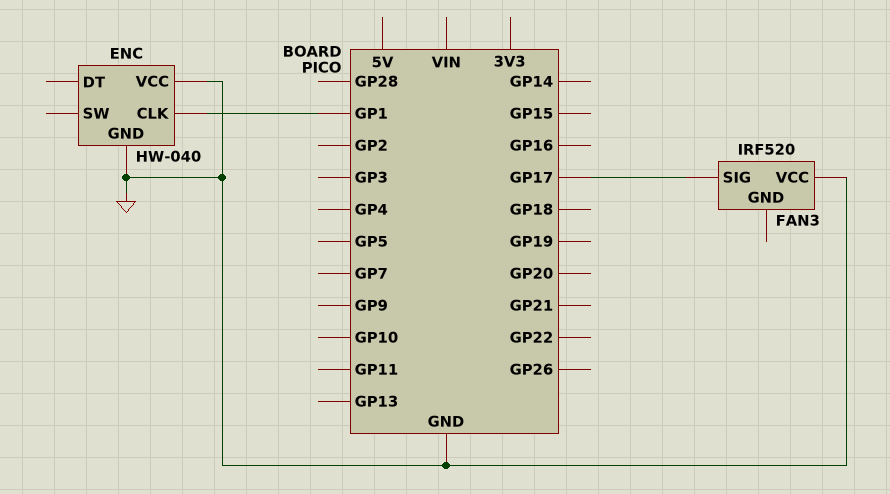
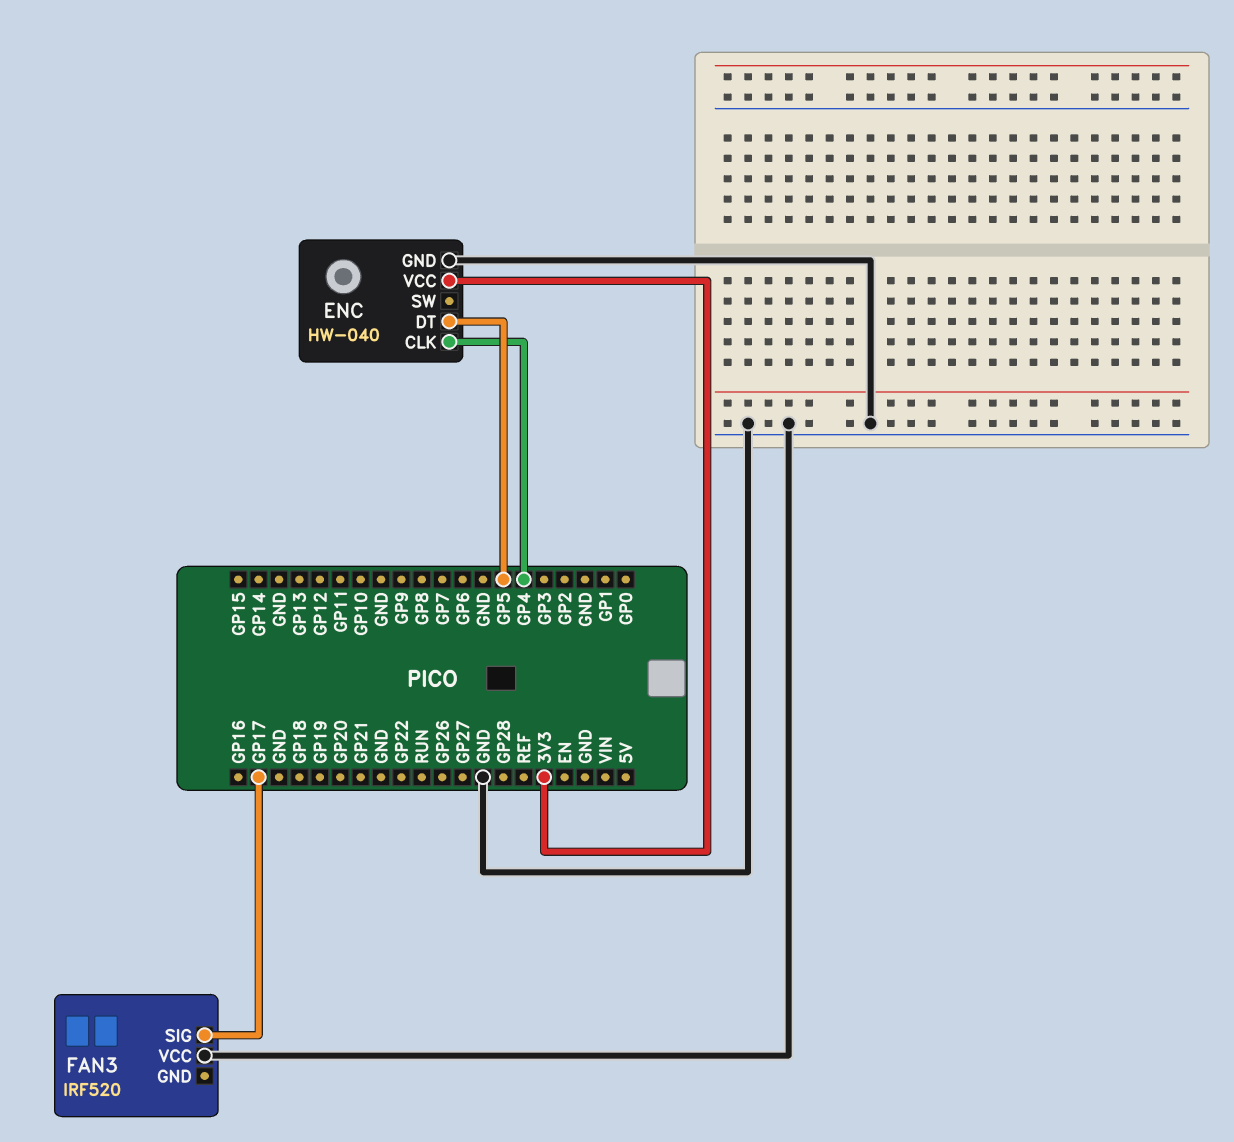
ENC pin CLK: GP1 -> GP4
ENC pin DT: none -> GP5
ENC pin VCC: GND -> 3V3

